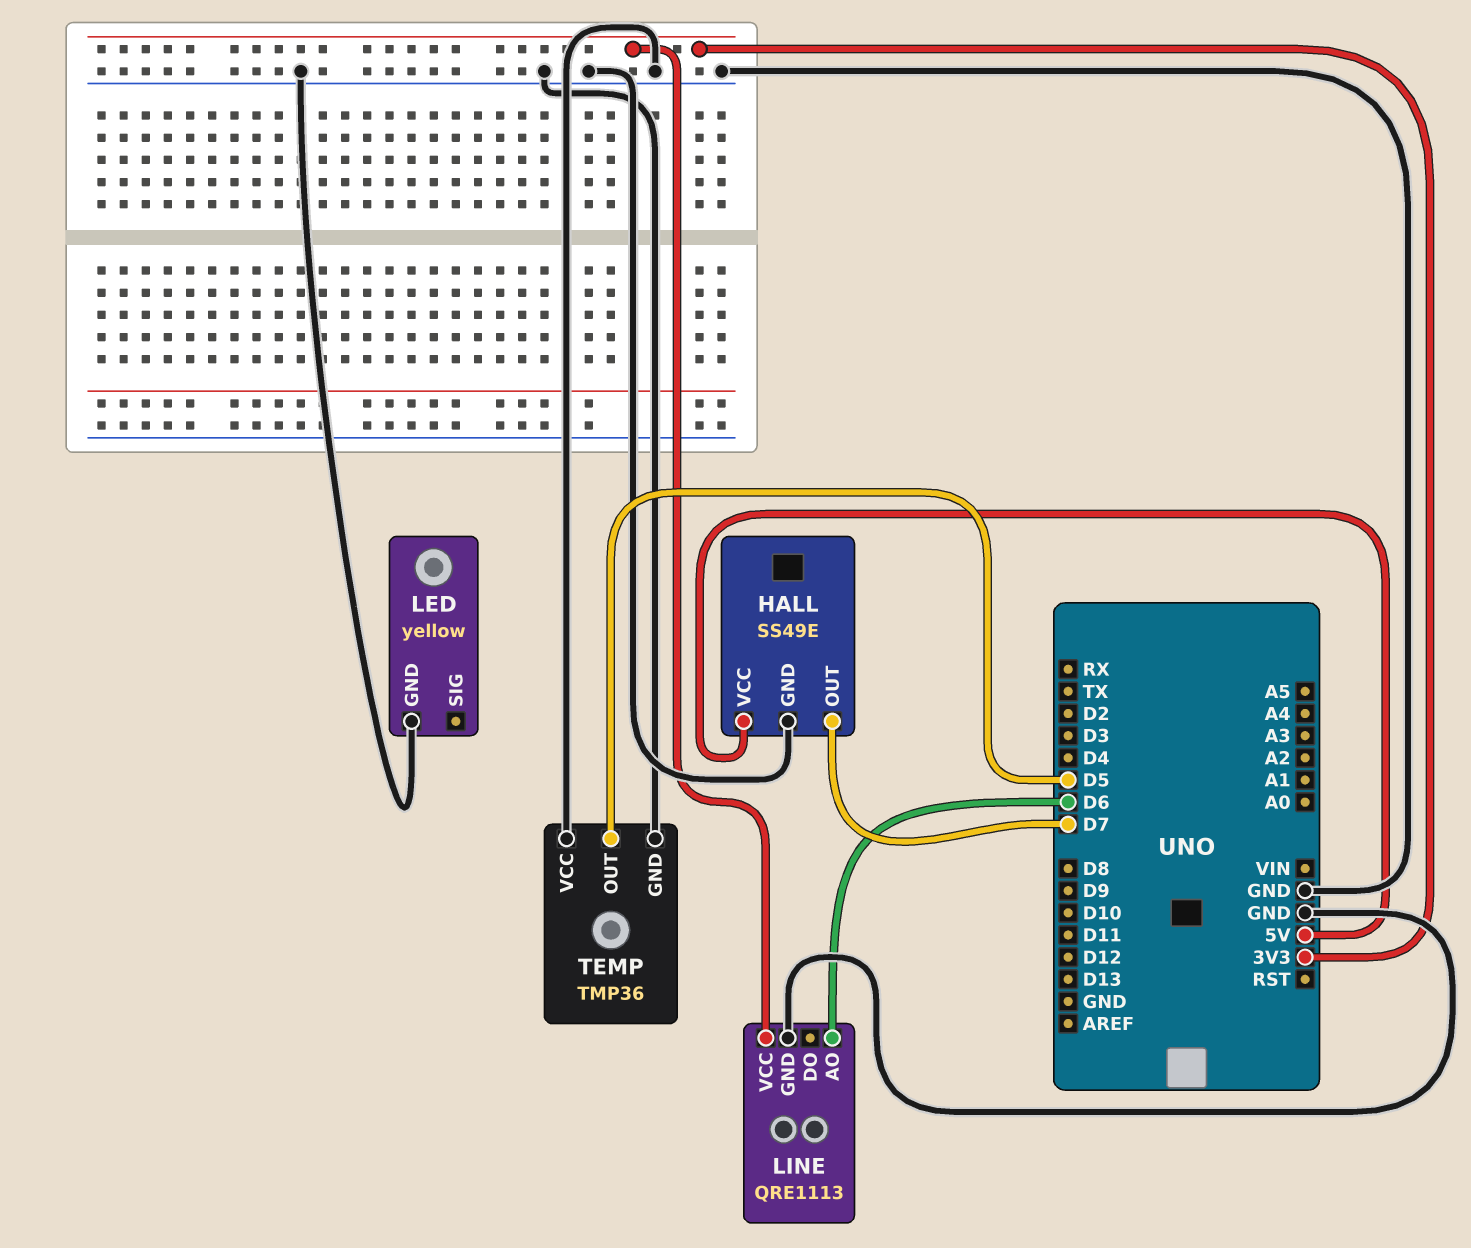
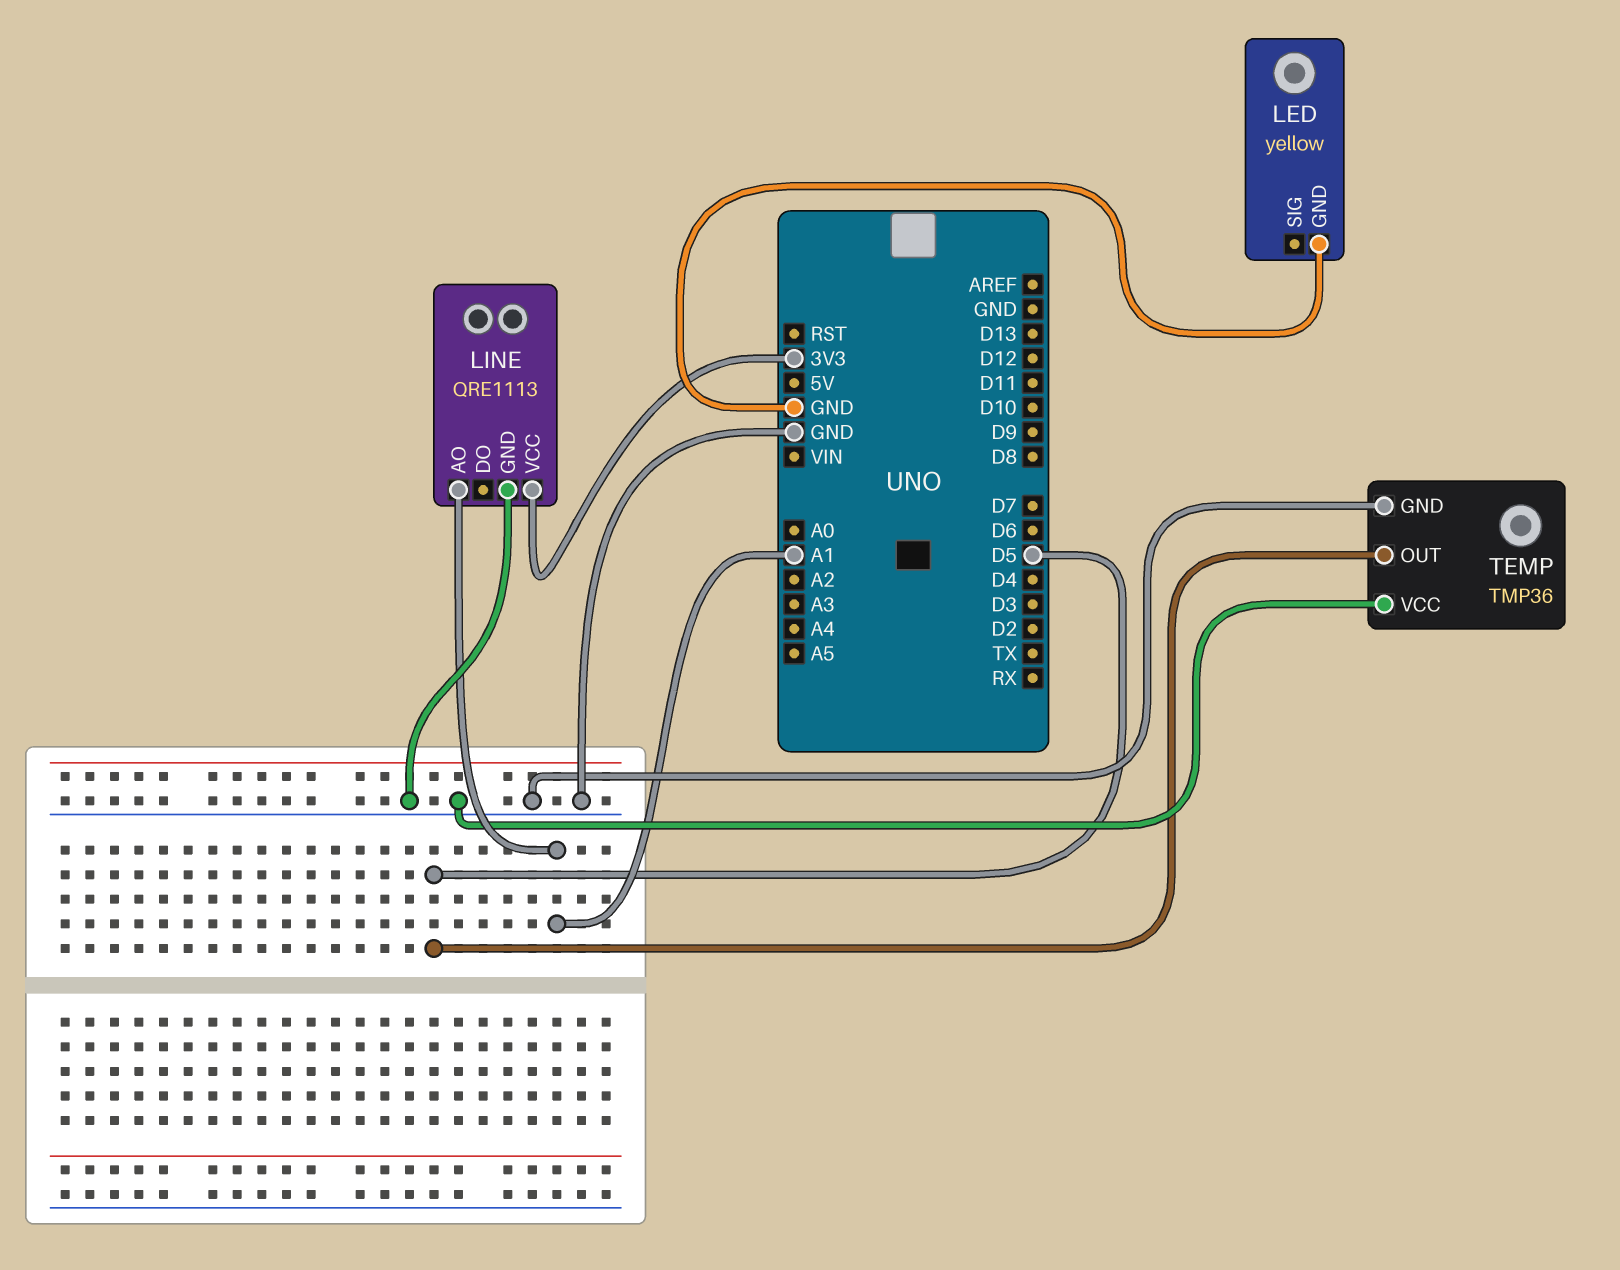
HALL: SS49E -> none
HALL pin GND: GND -> none
HALL pin OUT: D7 -> none
HALL pin VCC: 5V -> none
LINE pin AO: D6 -> A1

